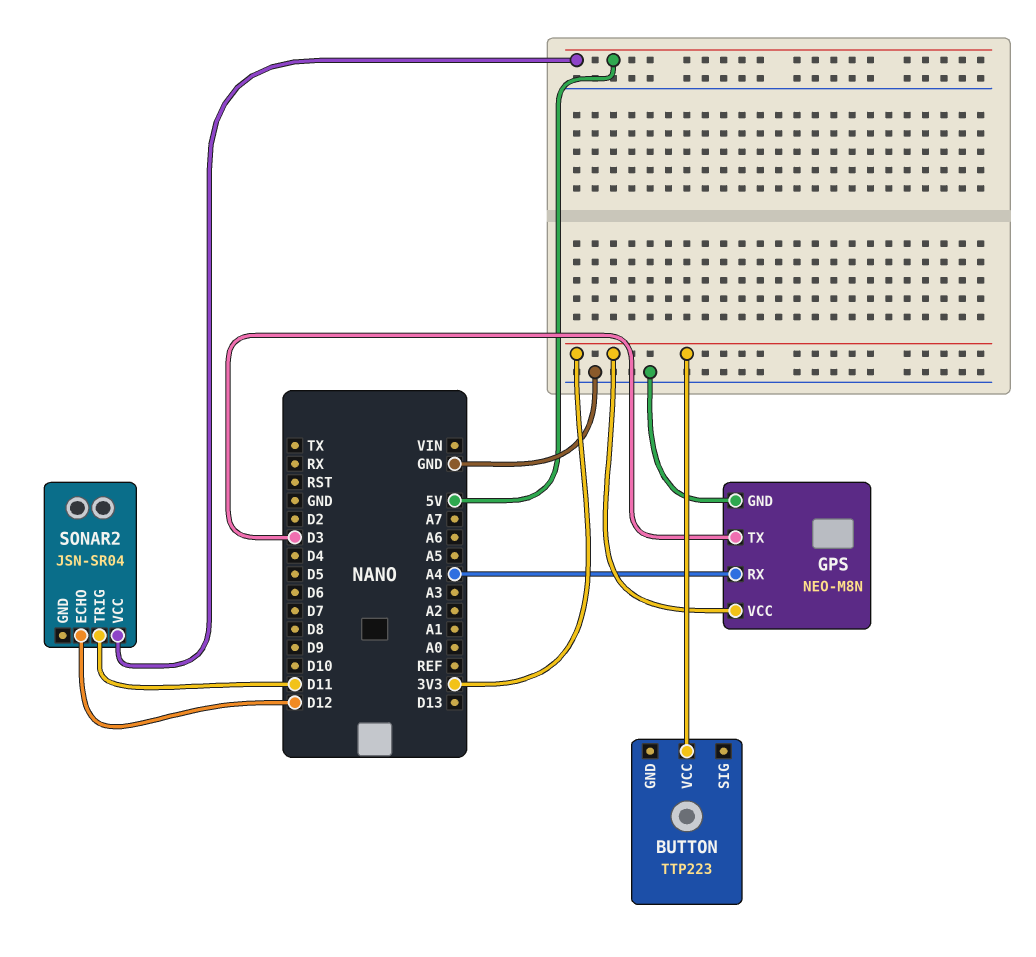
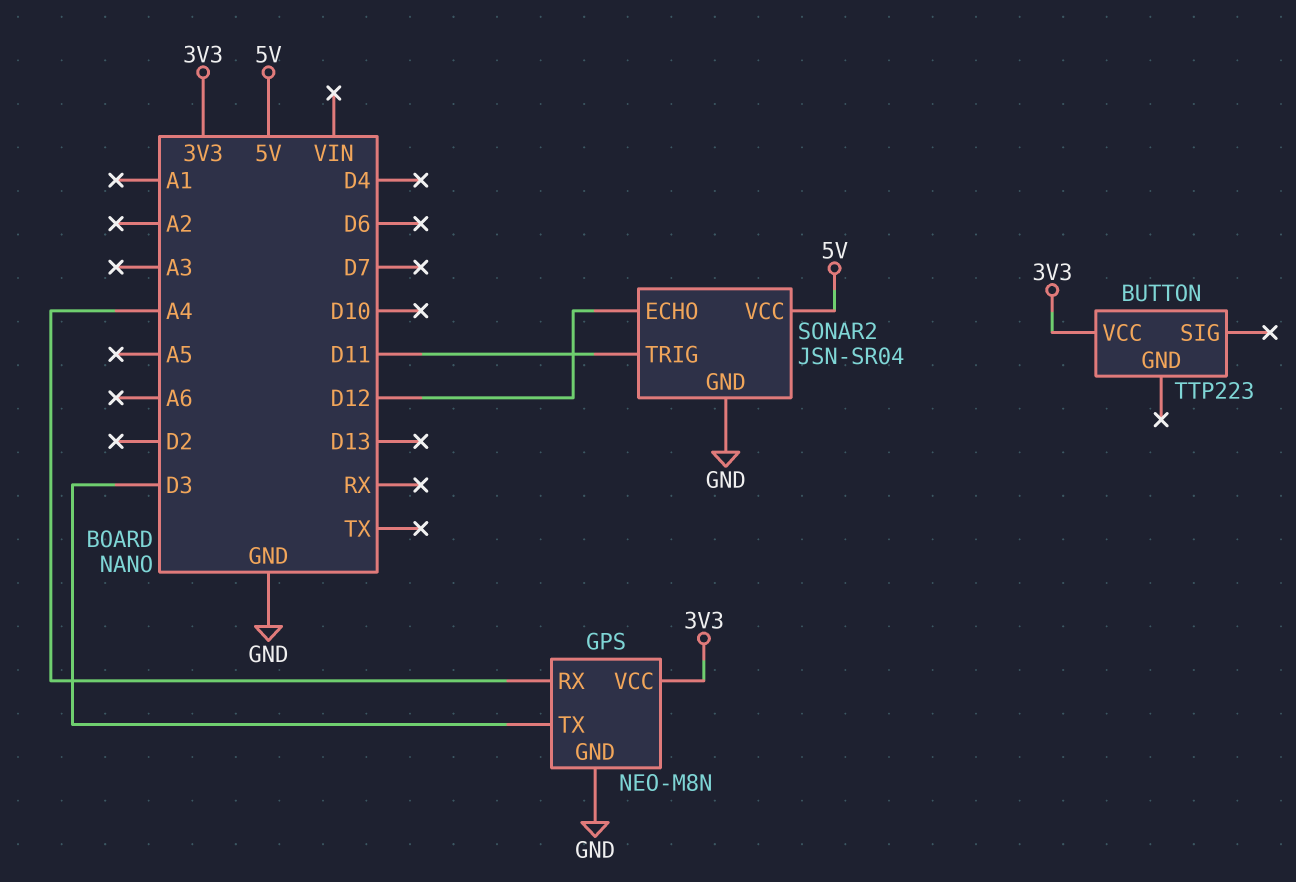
SONAR2 pin GND: none -> GND

